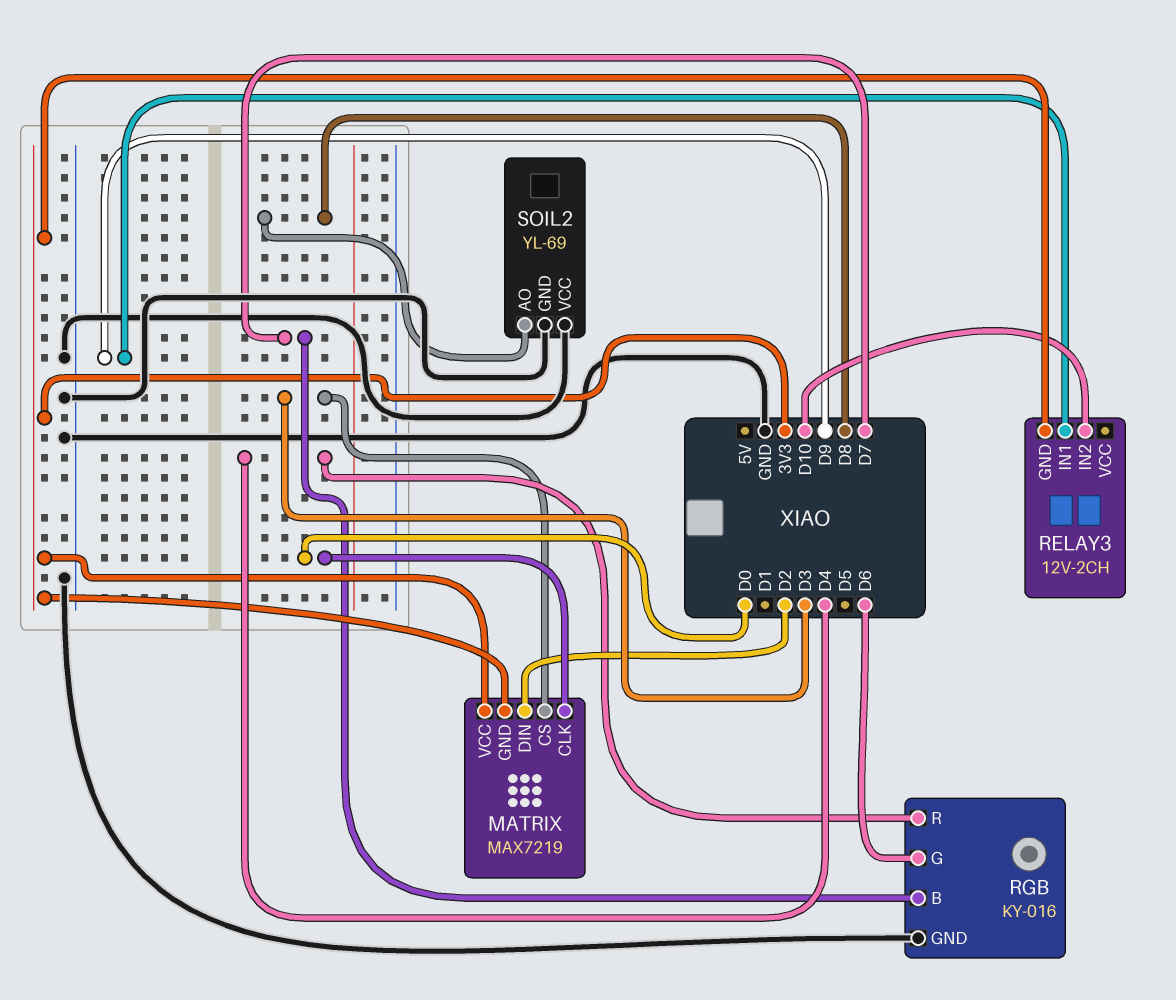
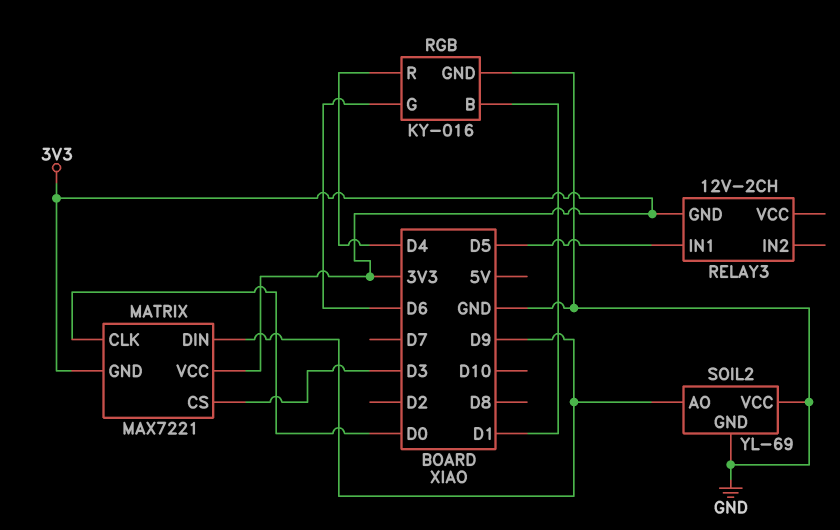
MATRIX: MAX7219 -> MAX7221
MATRIX pin DIN: D2 -> D9
RELAY3 pin IN1: D9 -> D5
RELAY3 pin IN2: D10 -> none
RGB pin B: D7 -> D1
SOIL2 pin AO: D8 -> D9

